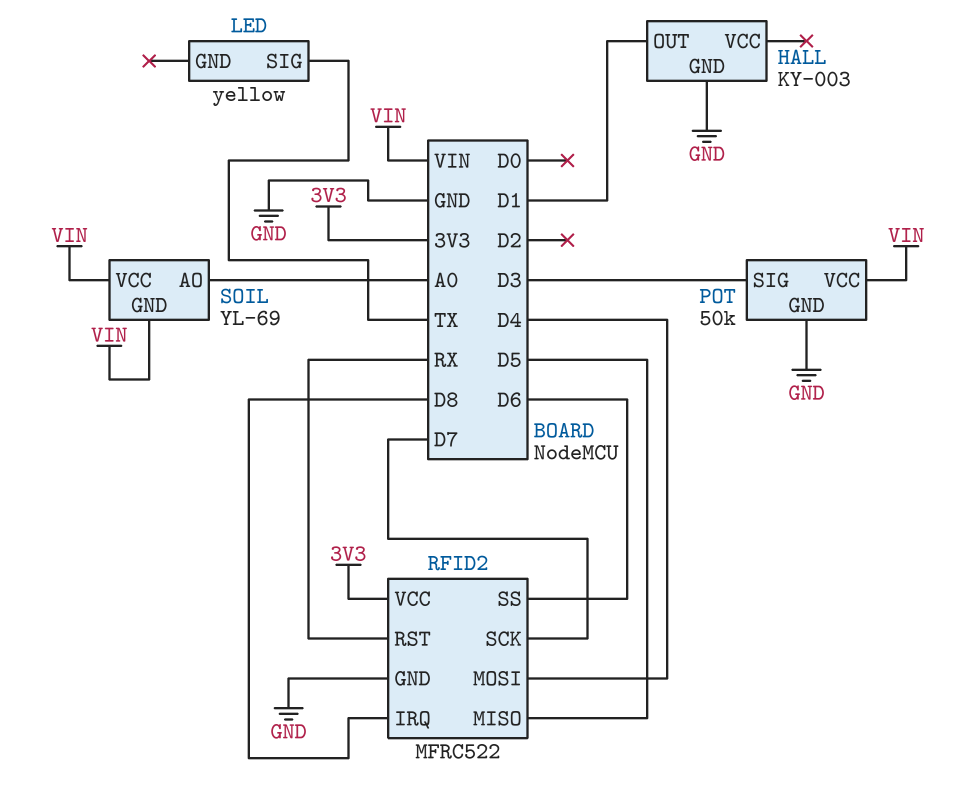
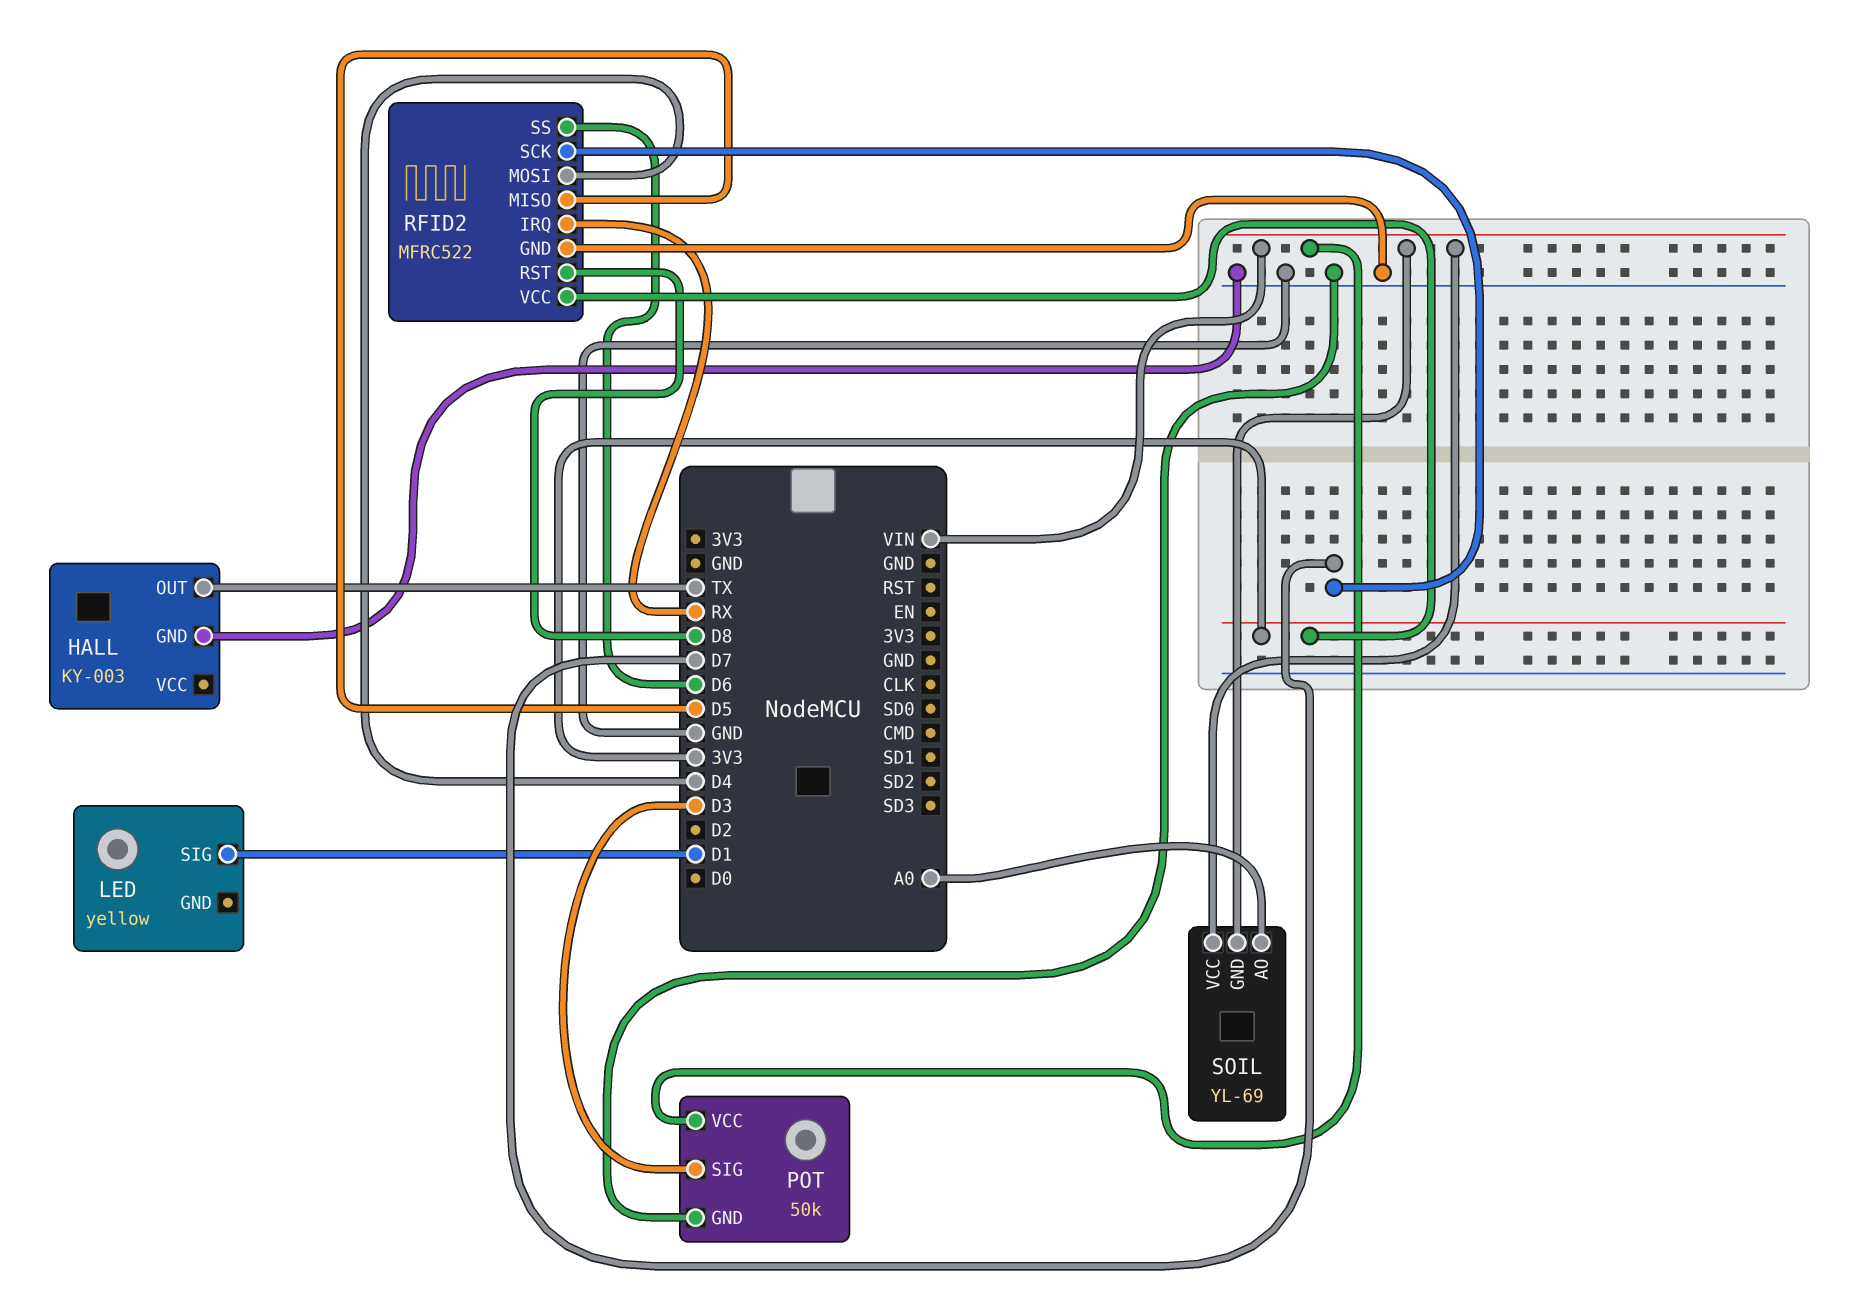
HALL pin OUT: D1 -> TX
LED pin SIG: TX -> D1
RFID2 pin IRQ: D8 -> RX
RFID2 pin RST: RX -> D8

